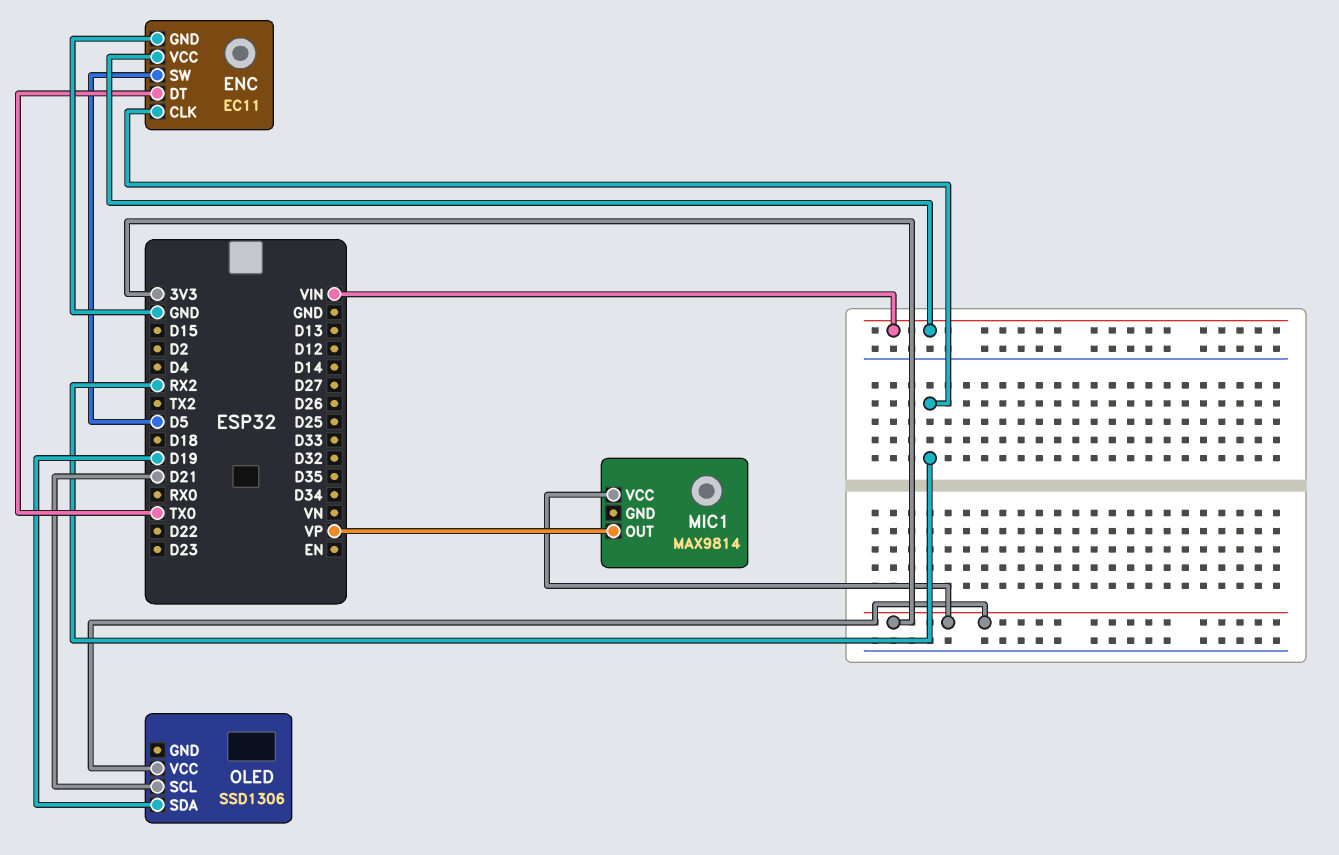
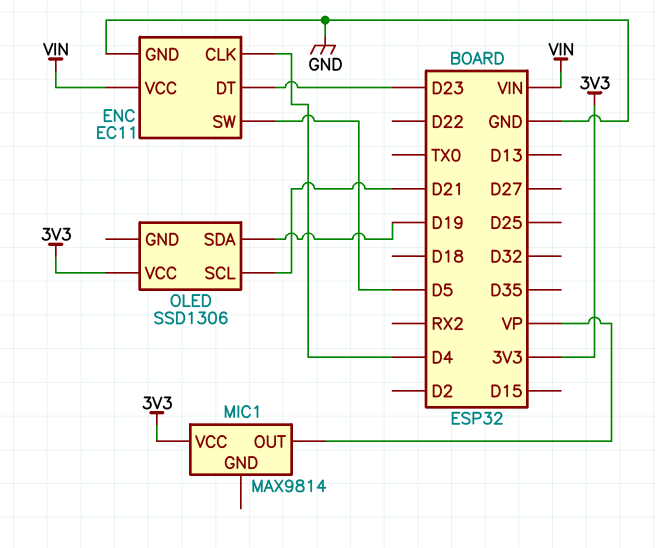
ENC pin CLK: RX2 -> D4
ENC pin DT: TX0 -> D23

